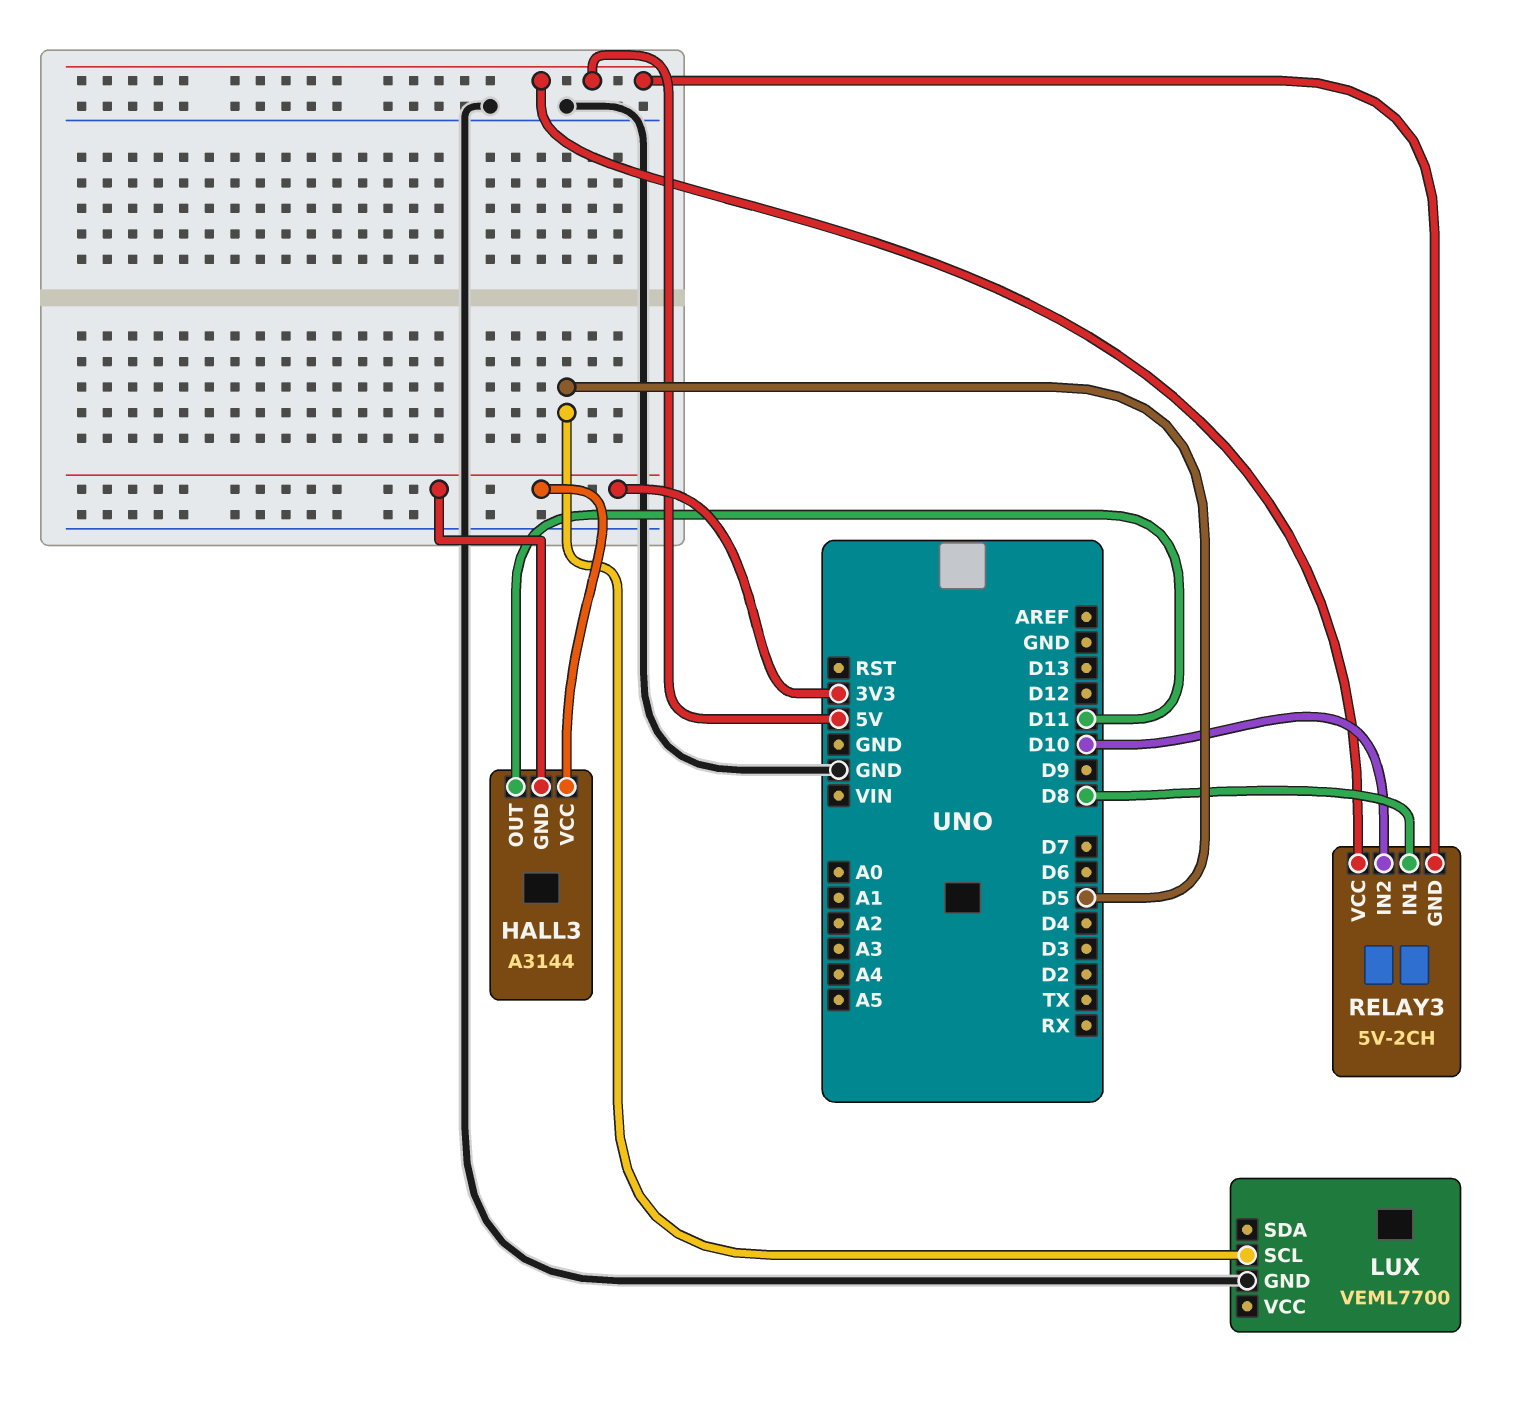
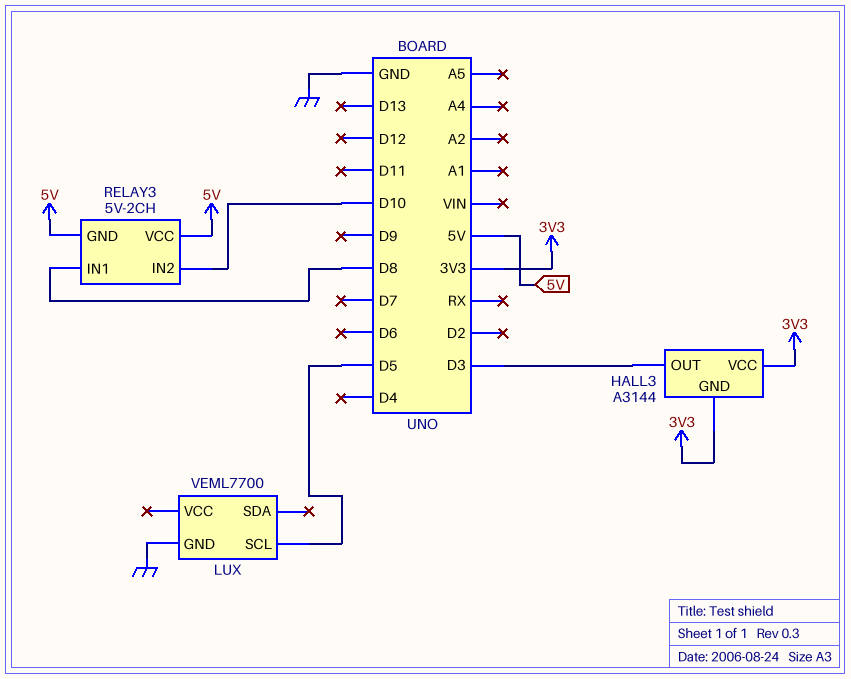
HALL3 pin OUT: D11 -> D3

